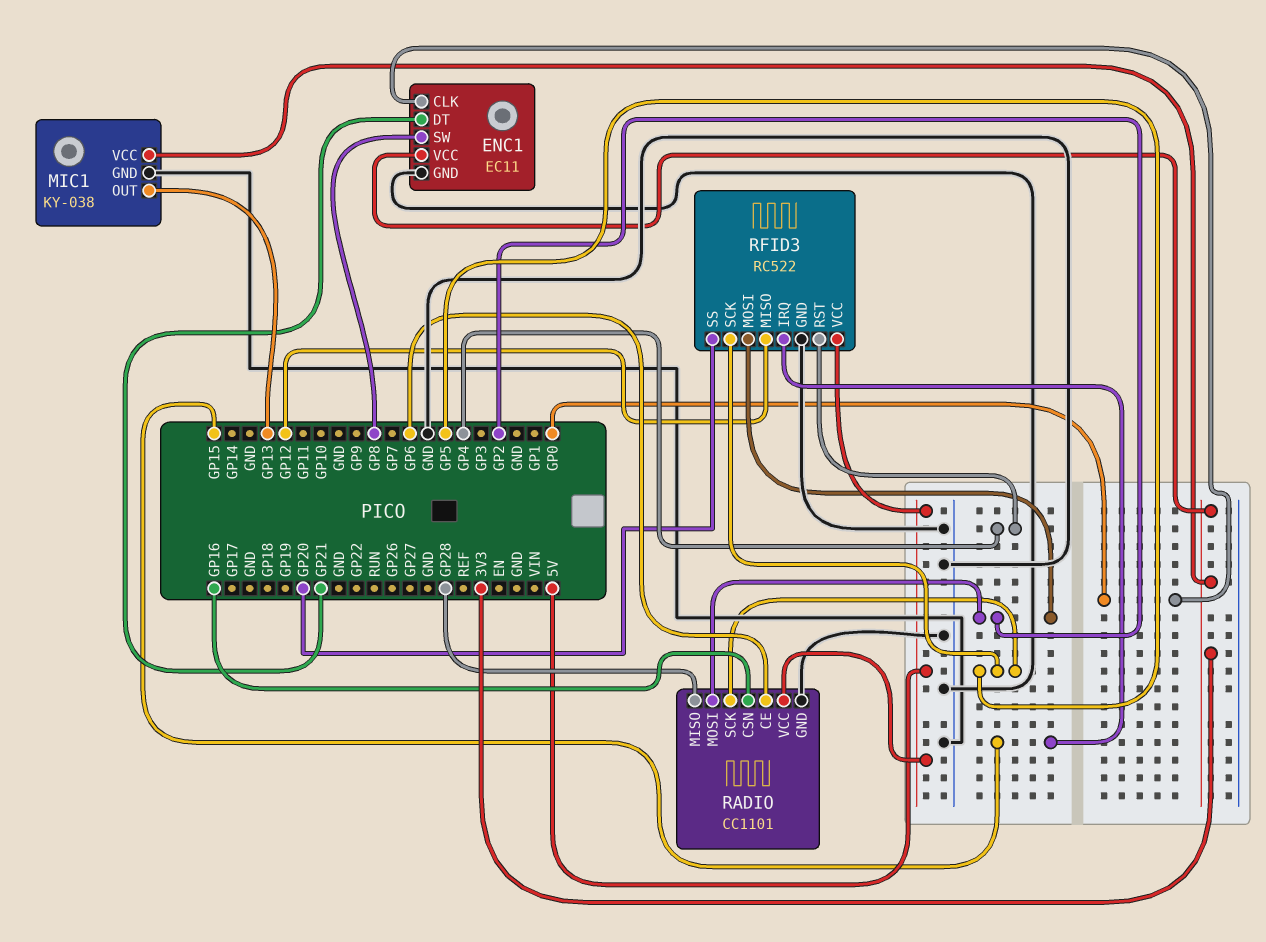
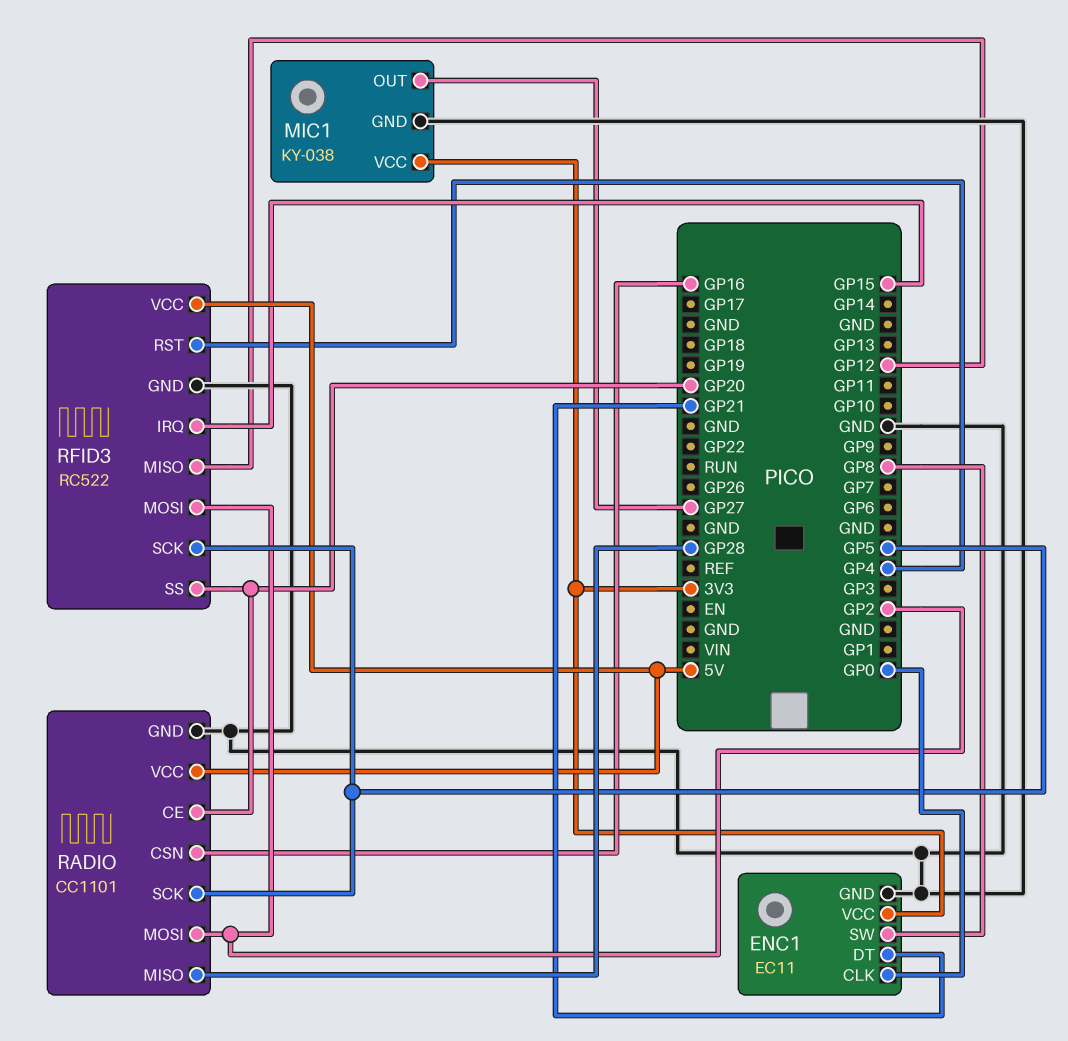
MIC1 pin OUT: GP13 -> GP27
RADIO pin CE: GP6 -> GP20

